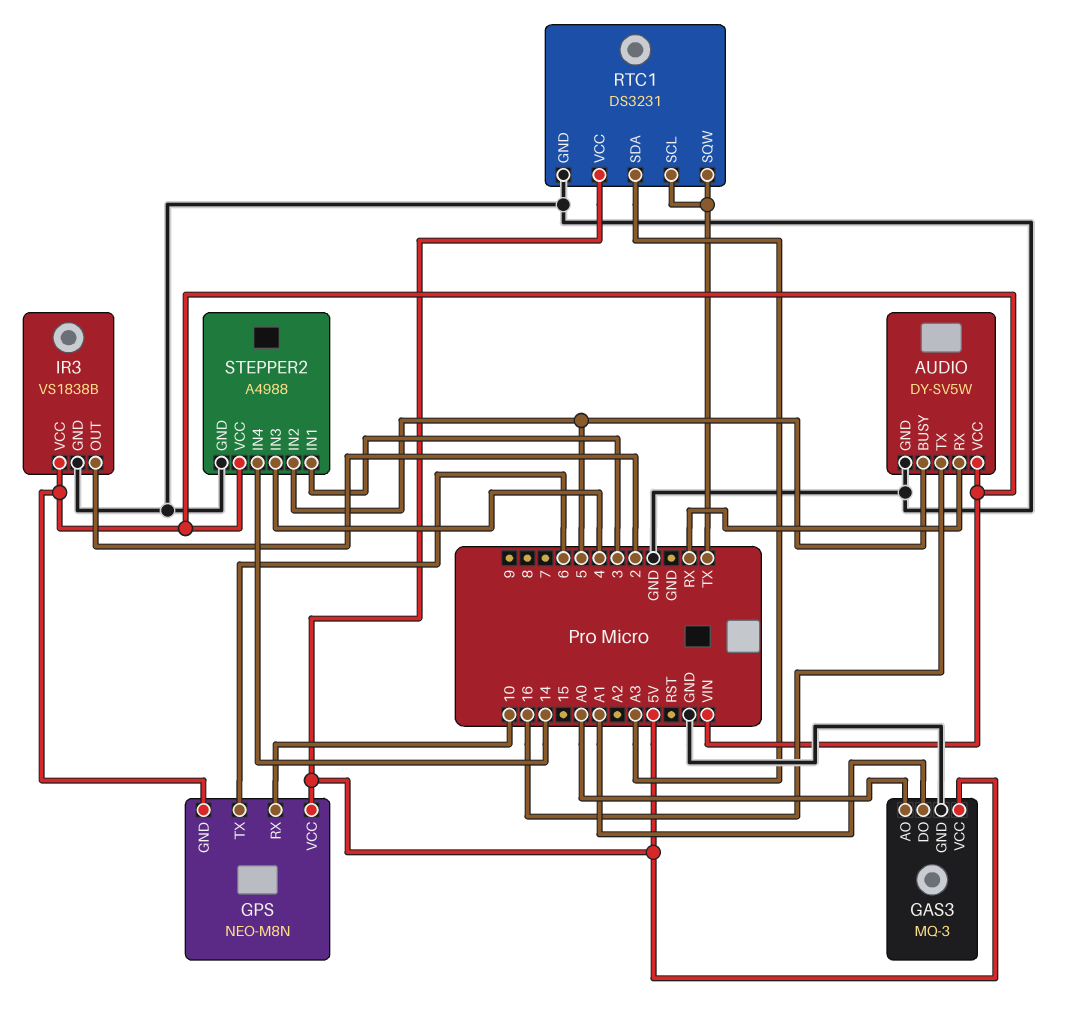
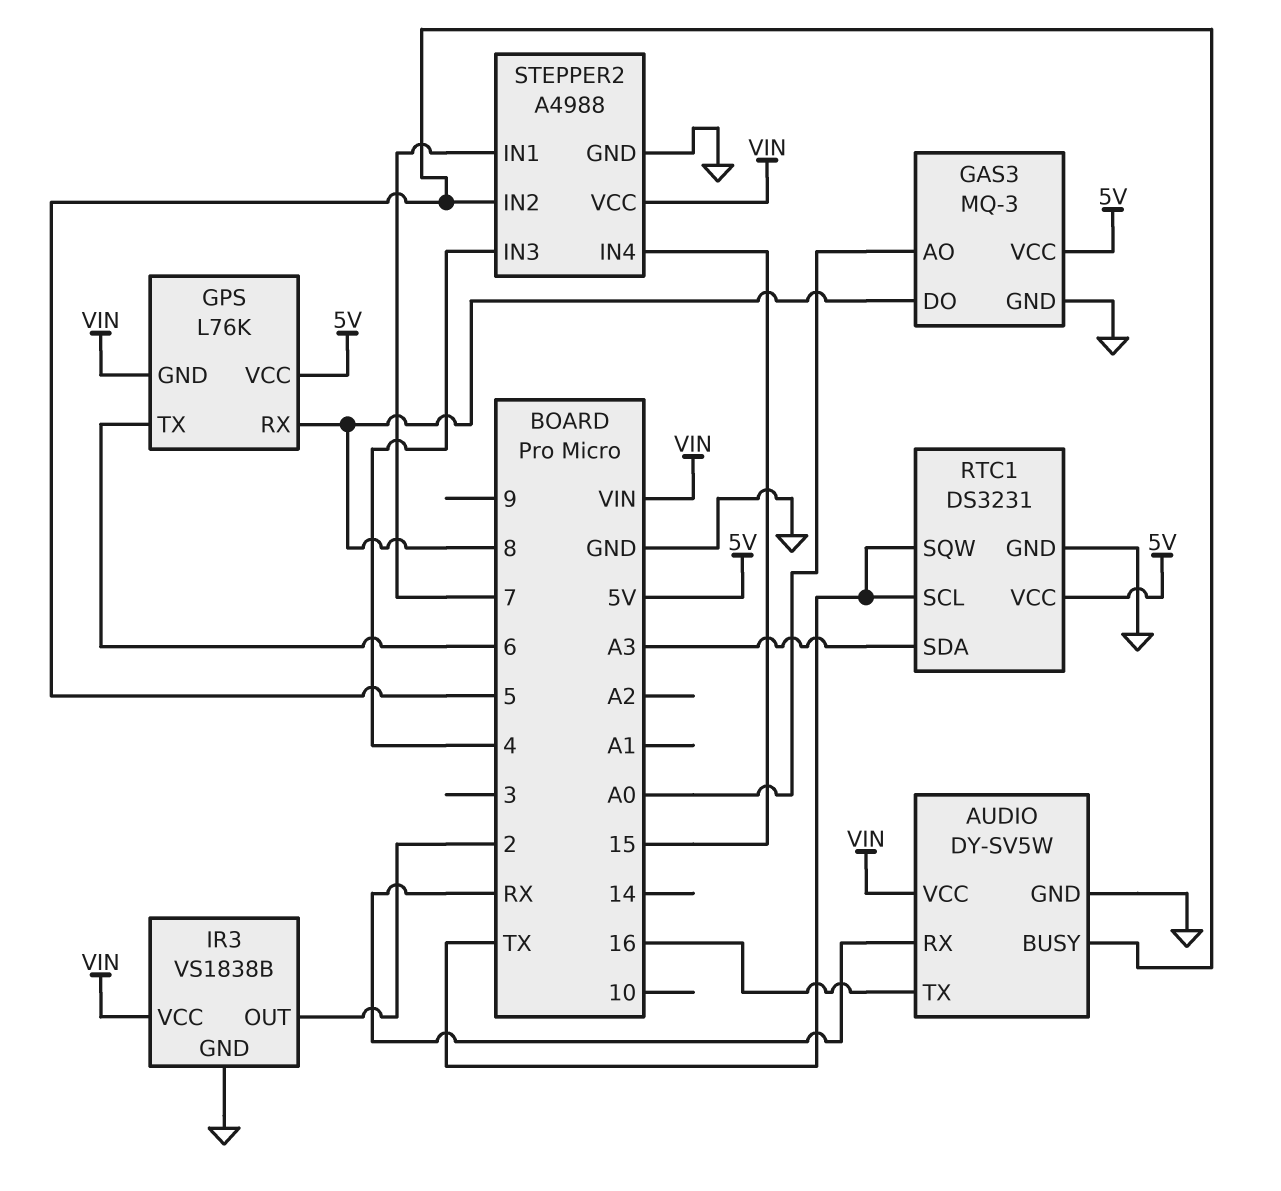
GAS3 pin DO: A1 -> 8
GPS: NEO-M8N -> L76K
GPS pin RX: 10 -> 8
STEPPER2 pin IN1: 3 -> 7
STEPPER2 pin IN4: 14 -> 15

